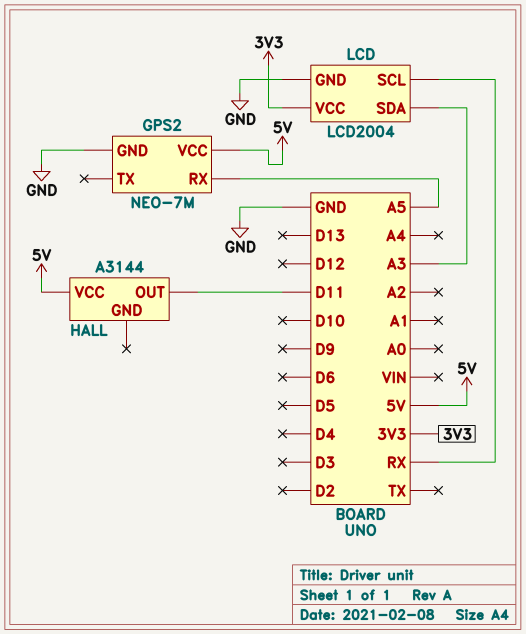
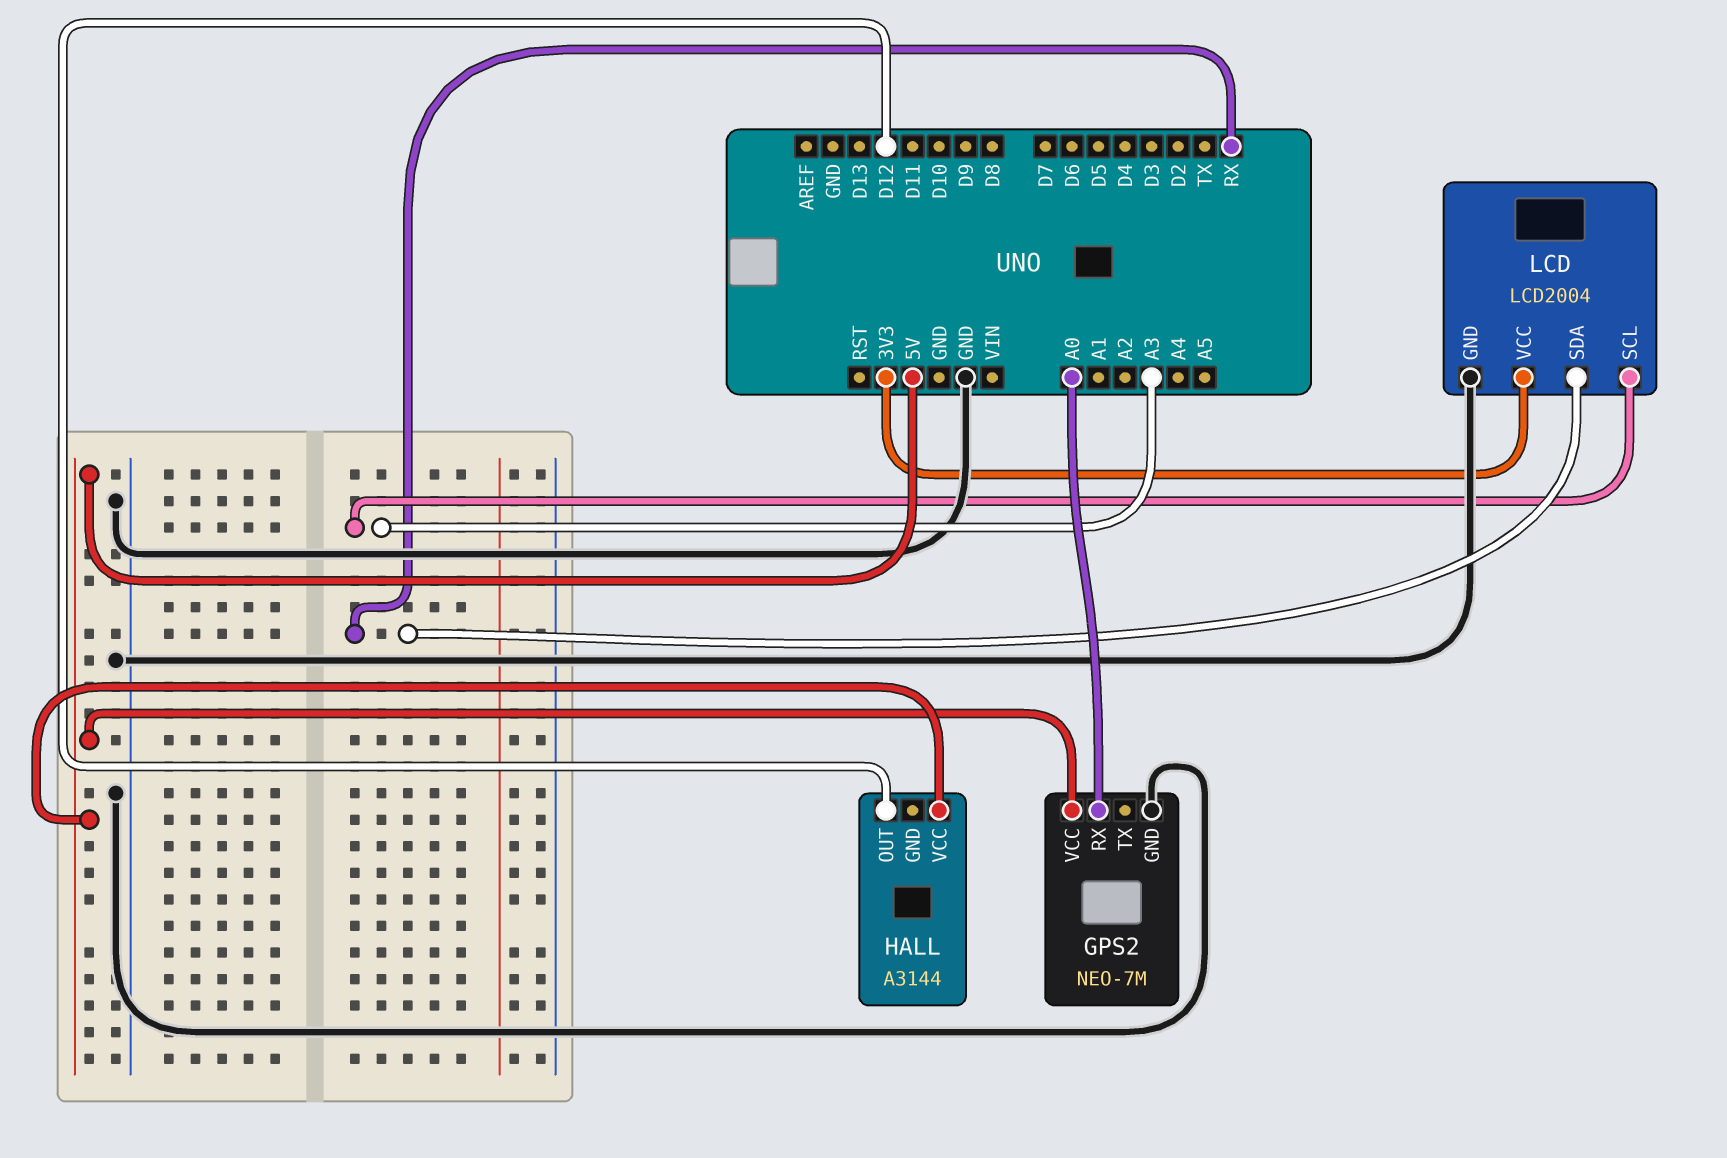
GPS2 pin RX: A5 -> A0
HALL pin OUT: D11 -> D12
LCD pin SCL: RX -> A3
LCD pin SDA: A3 -> RX

